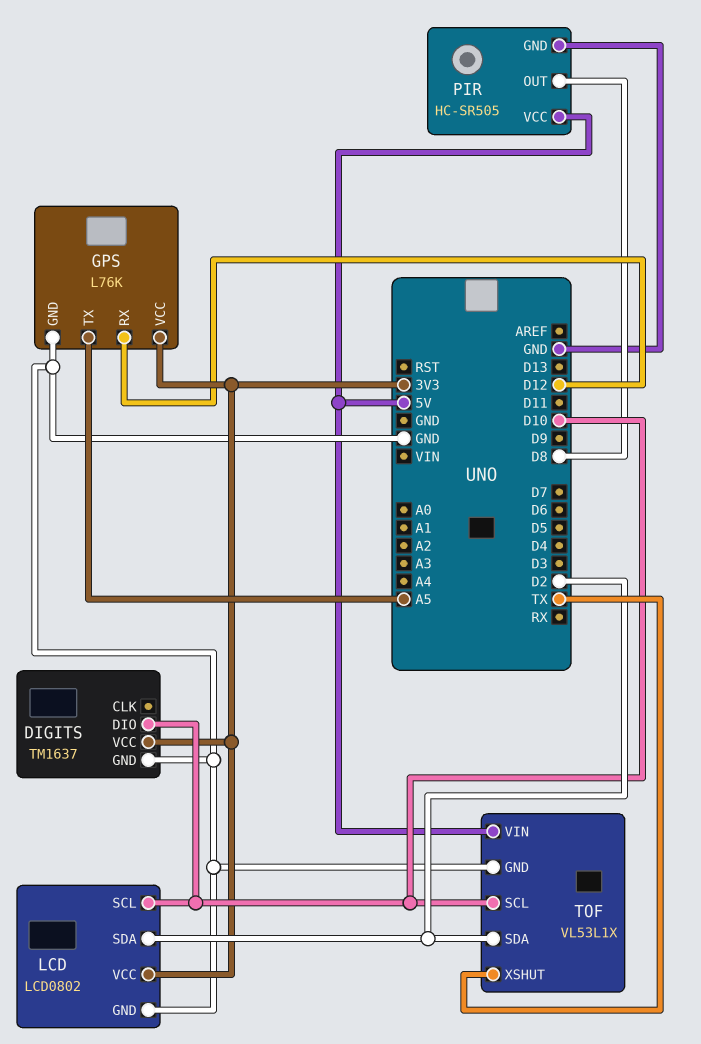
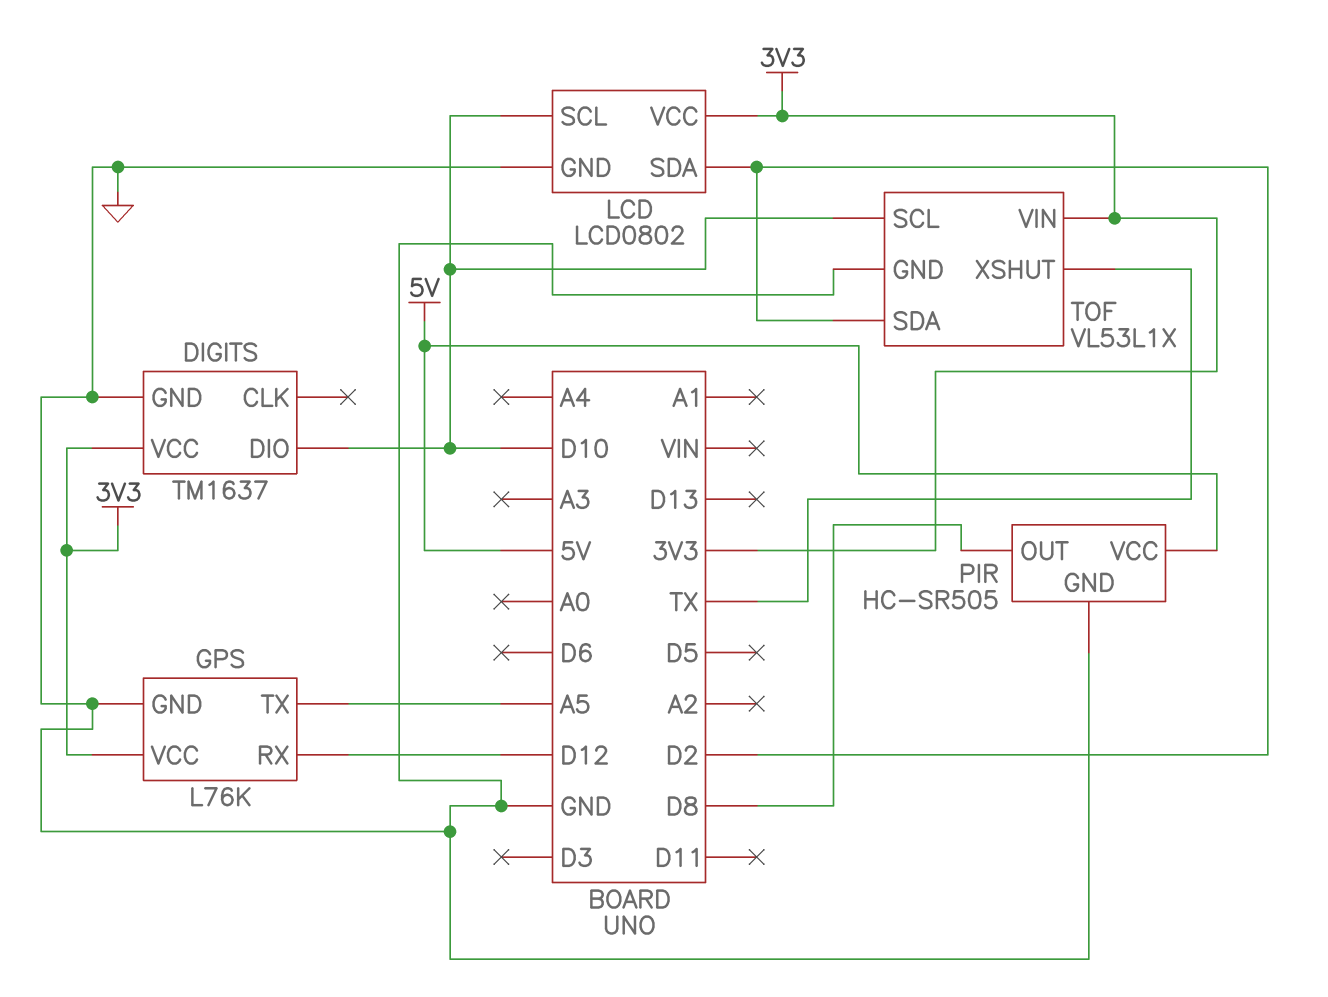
TOF pin VIN: 5V -> 3V3

